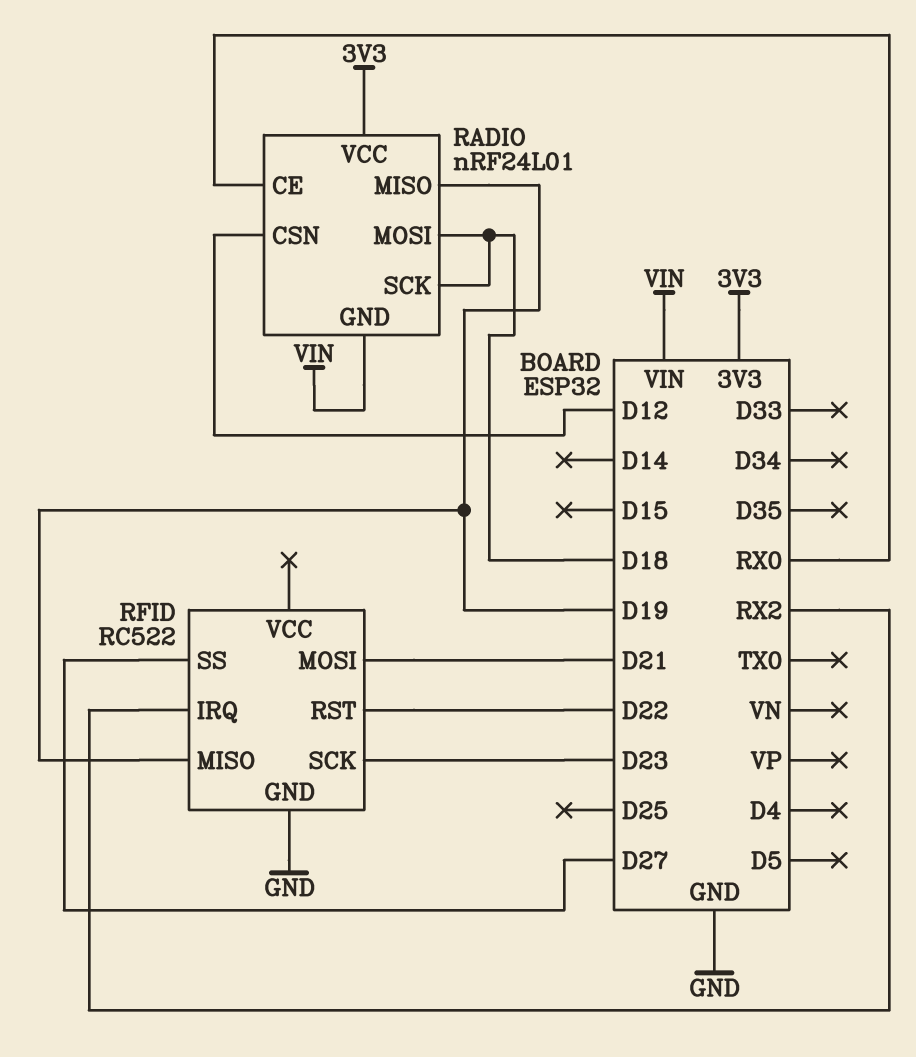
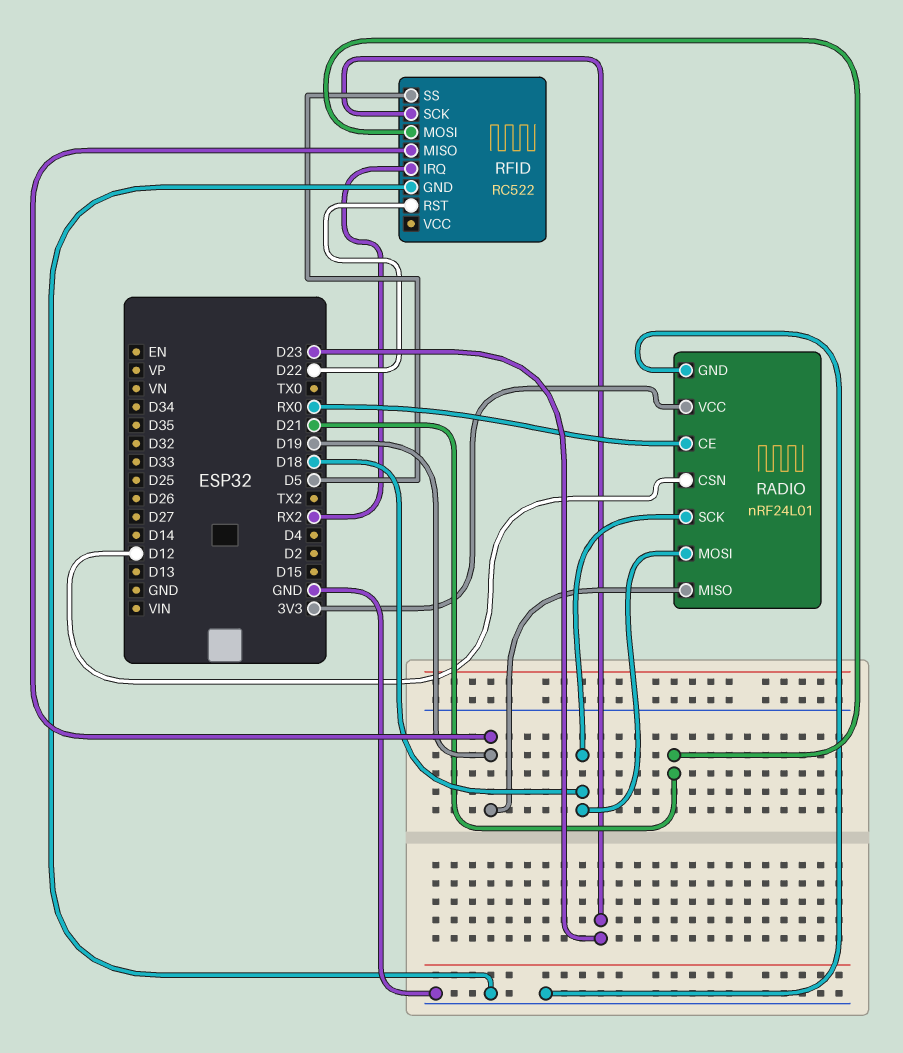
RADIO pin GND: VIN -> GND
RFID pin SS: D27 -> D5

